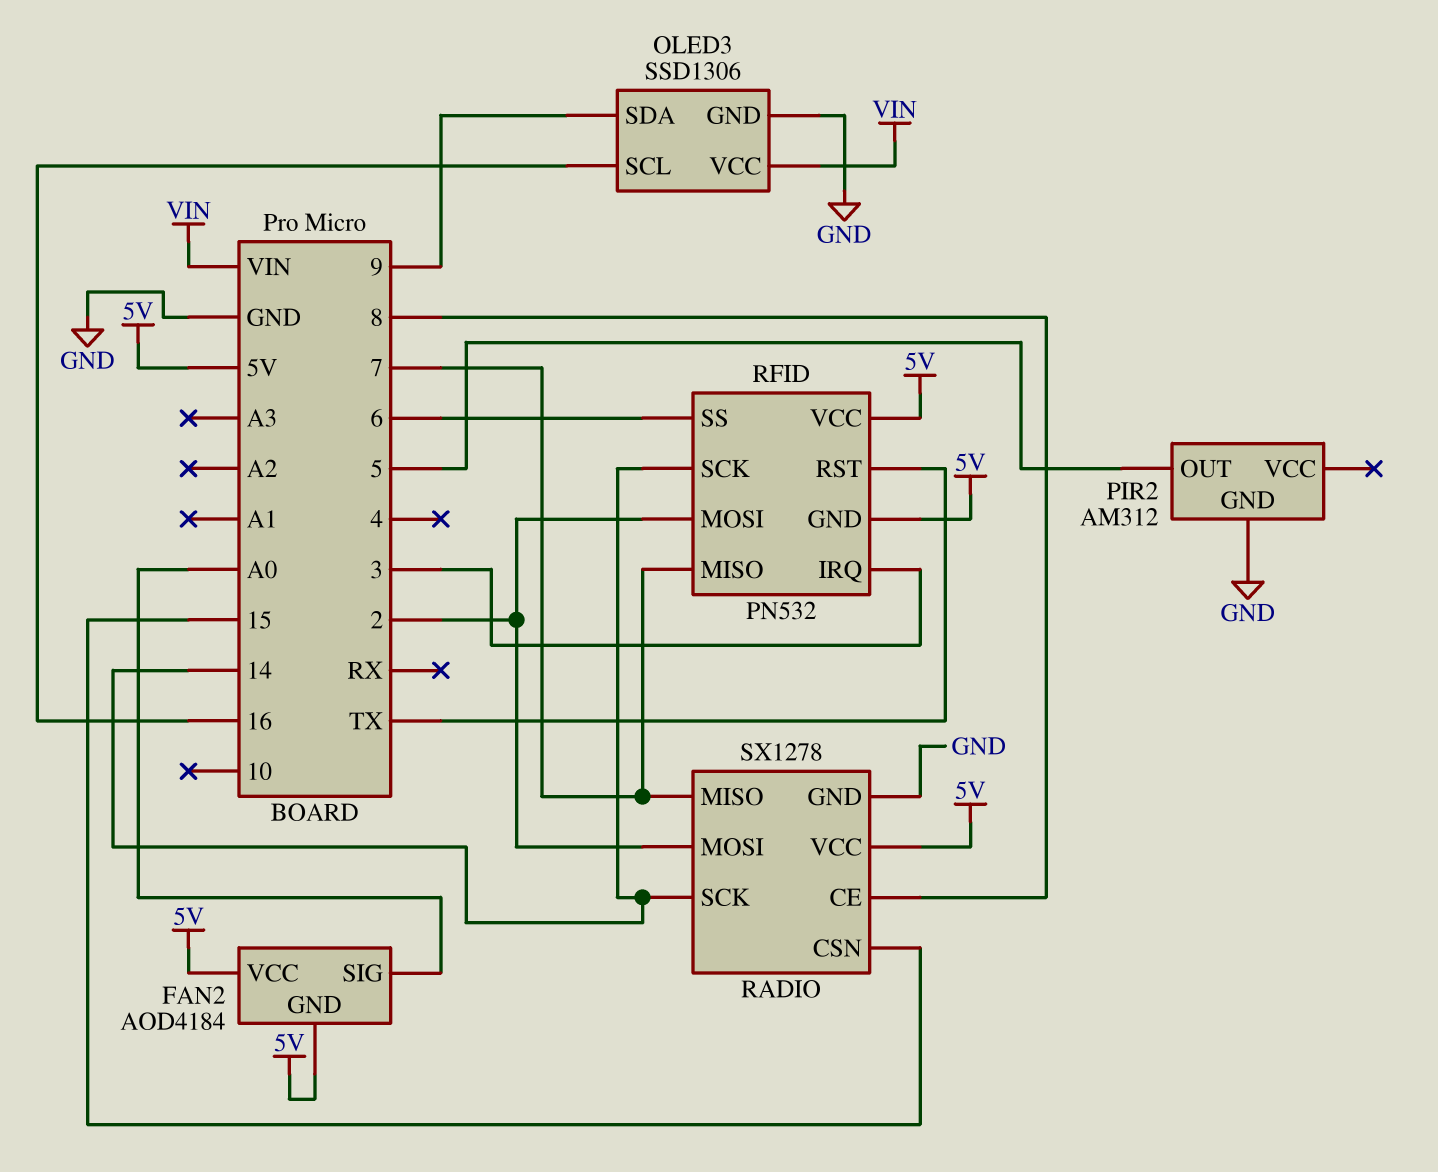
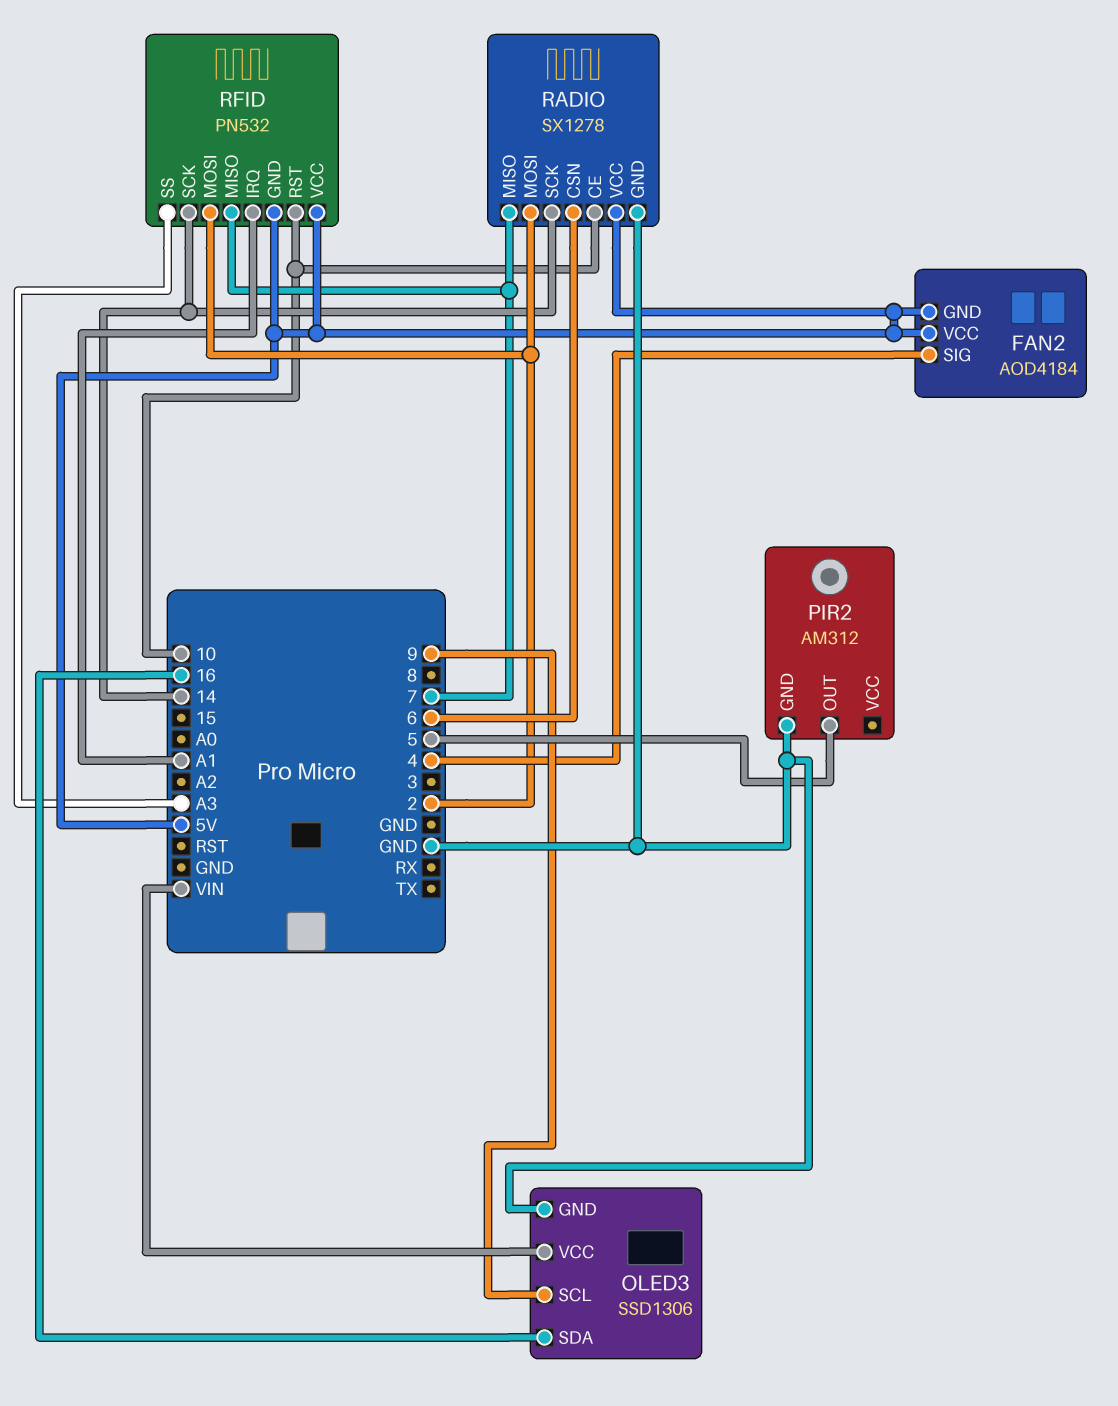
FAN2 pin SIG: A0 -> 4
OLED3 pin SCL: 16 -> 9
OLED3 pin SDA: 9 -> 16
RADIO pin CE: 8 -> 10
RADIO pin CSN: 15 -> 6
RFID pin IRQ: 3 -> A1
RFID pin RST: TX -> 10
RFID pin SS: 6 -> A3

